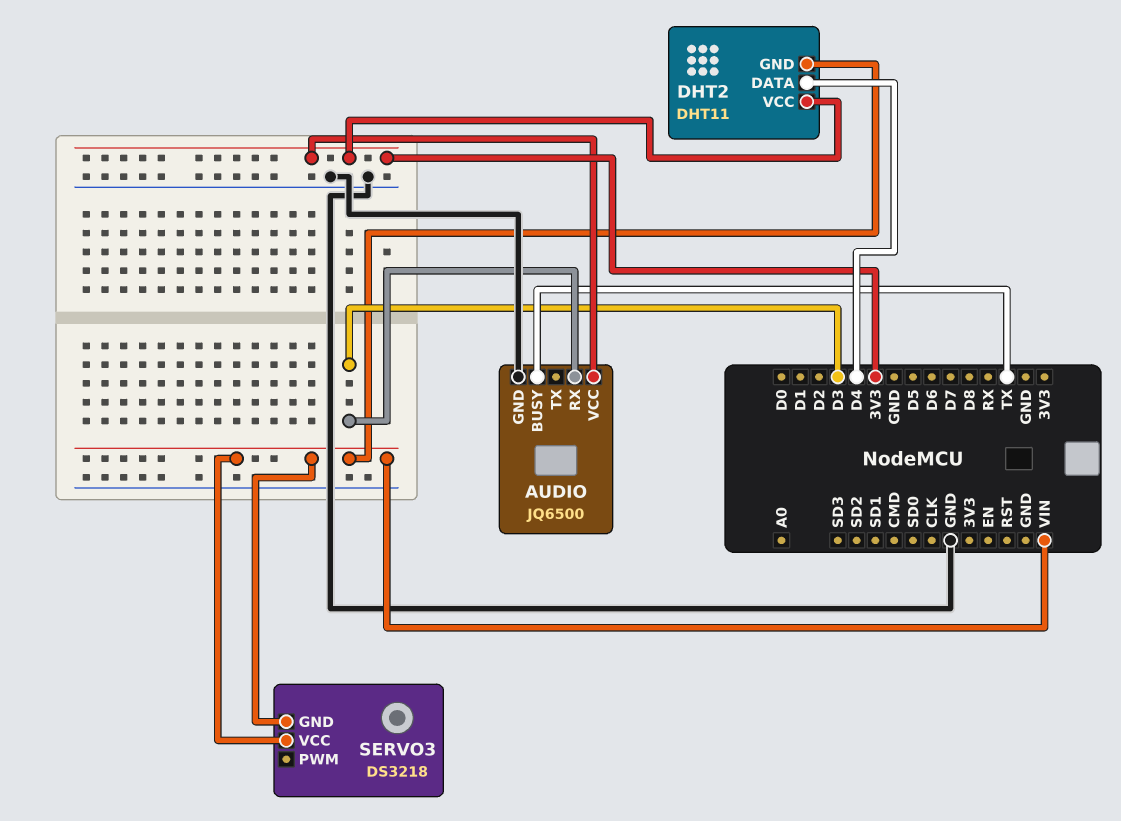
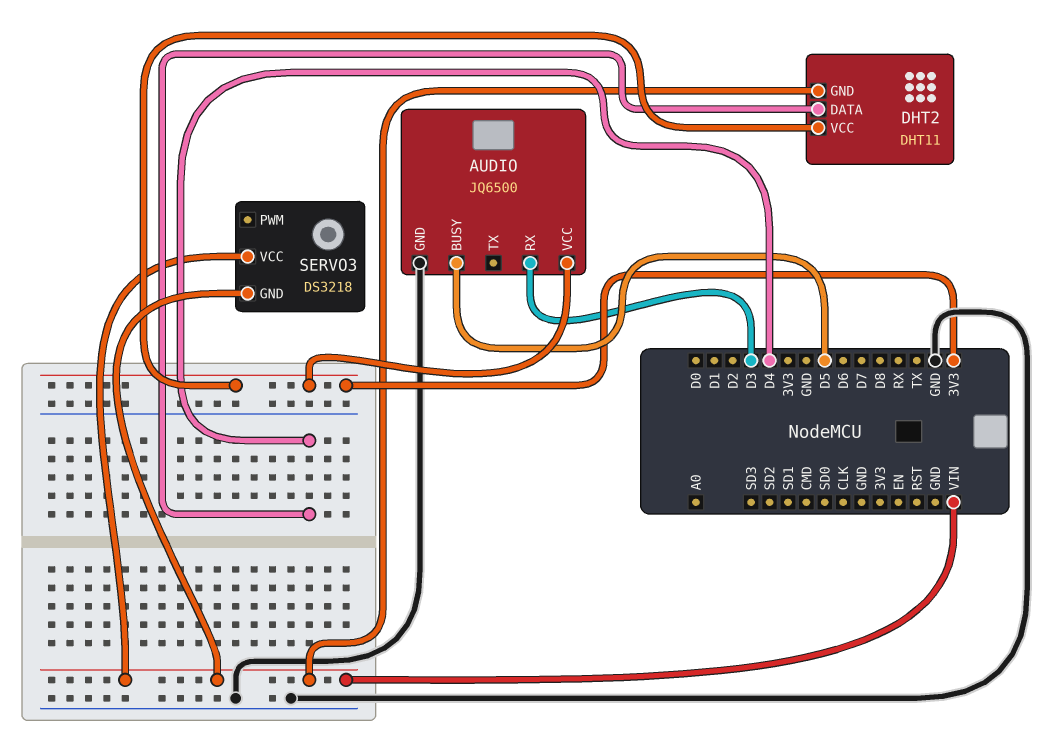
AUDIO pin BUSY: TX -> D5

